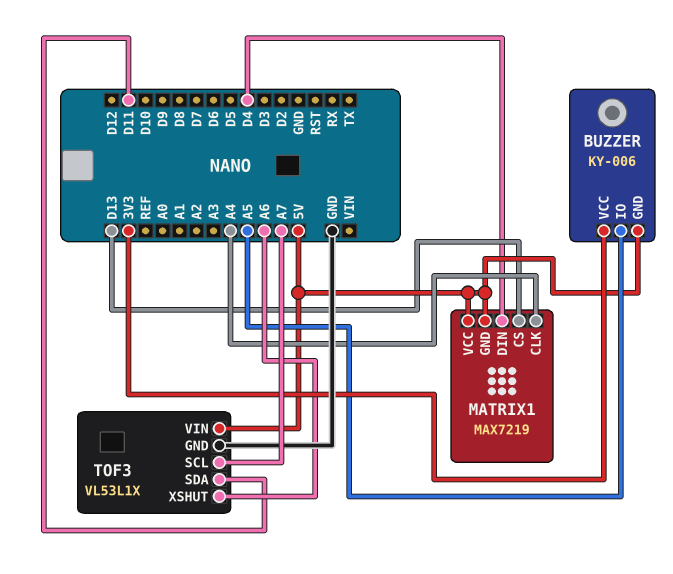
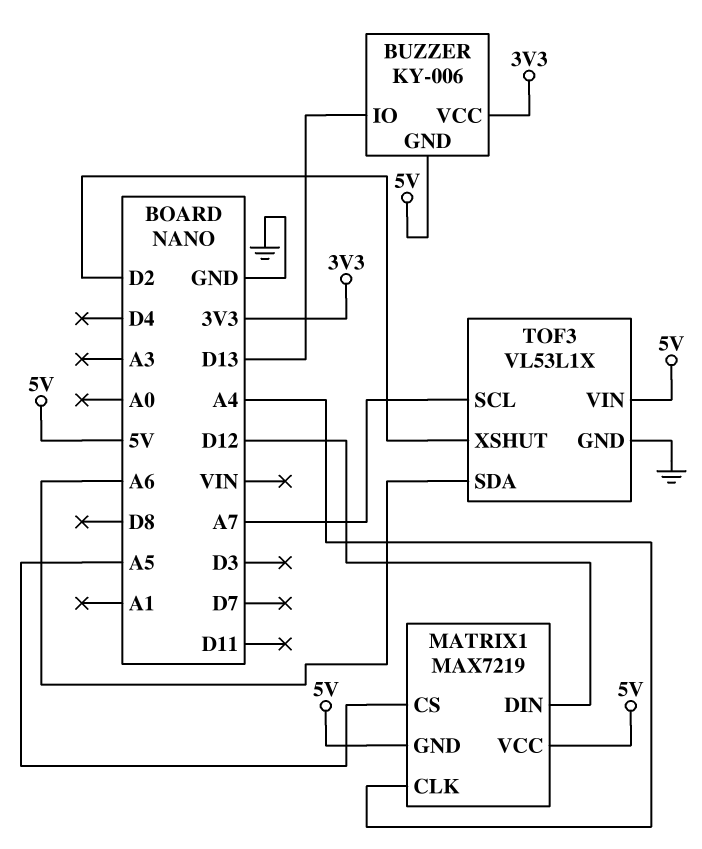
BUZZER pin IO: A5 -> D13
MATRIX1 pin CS: D13 -> A5
MATRIX1 pin DIN: D4 -> D12
TOF3 pin SDA: D11 -> A6
TOF3 pin XSHUT: A6 -> D2

